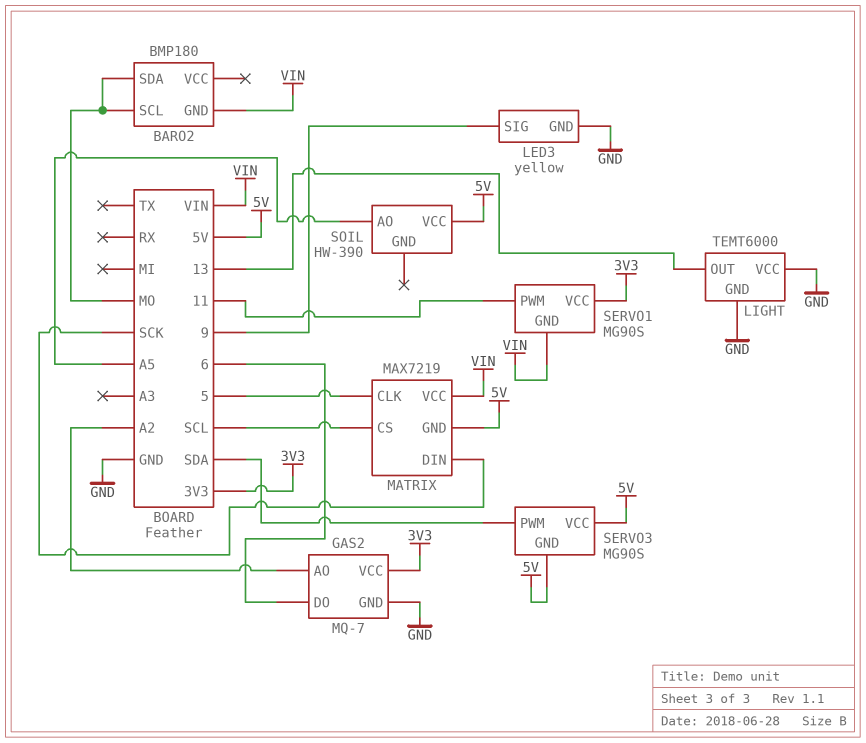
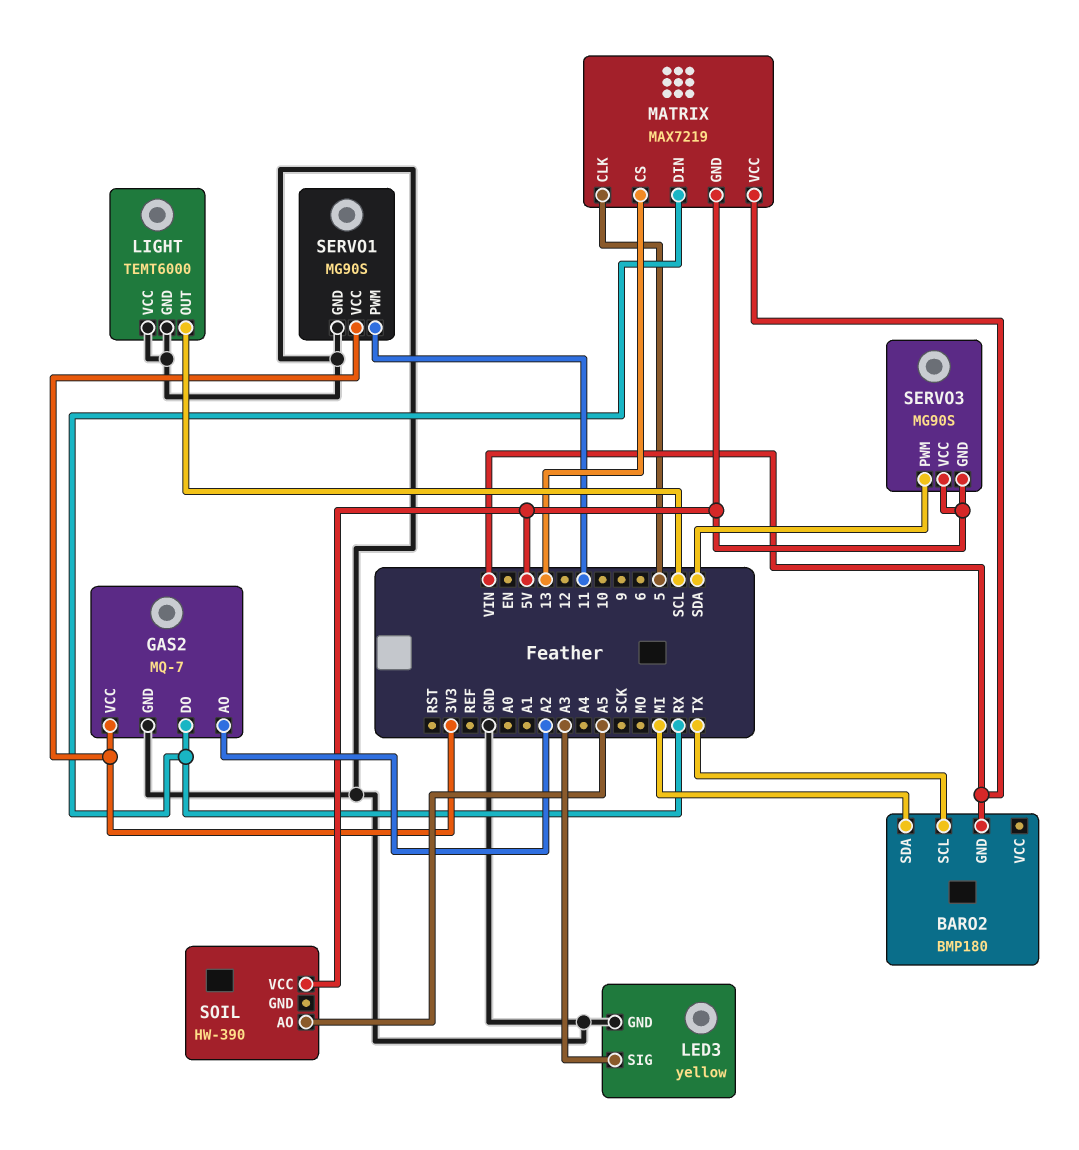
BARO2 pin SCL: MO -> TX
BARO2 pin SDA: MO -> MI
GAS2 pin DO: 6 -> RX
LED3 pin SIG: 9 -> A3
LIGHT pin OUT: 13 -> SCL
MATRIX pin CS: SCL -> 13
MATRIX pin DIN: SCK -> RX
SERVO1 pin GND: VIN -> GND

